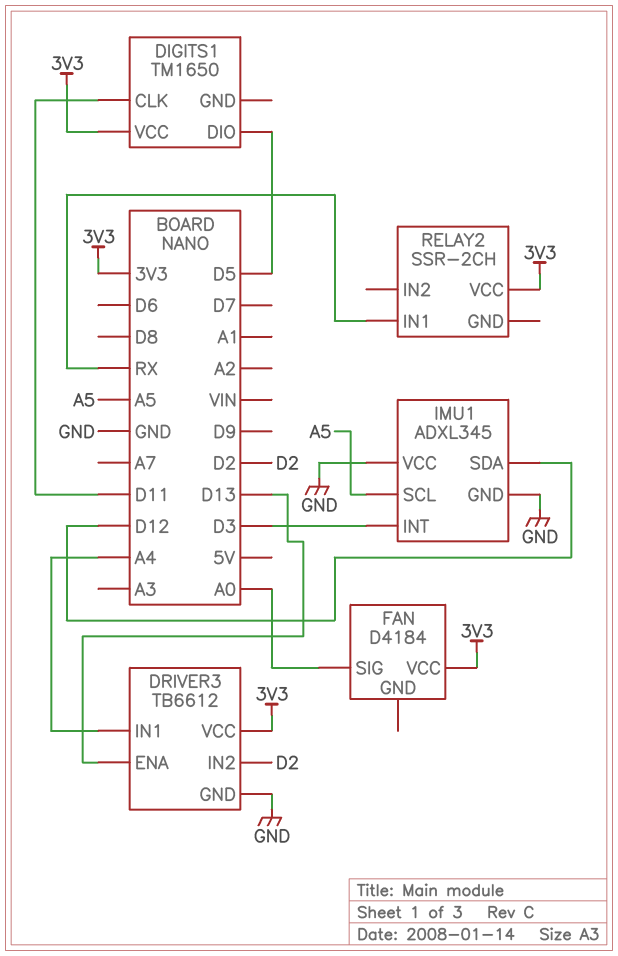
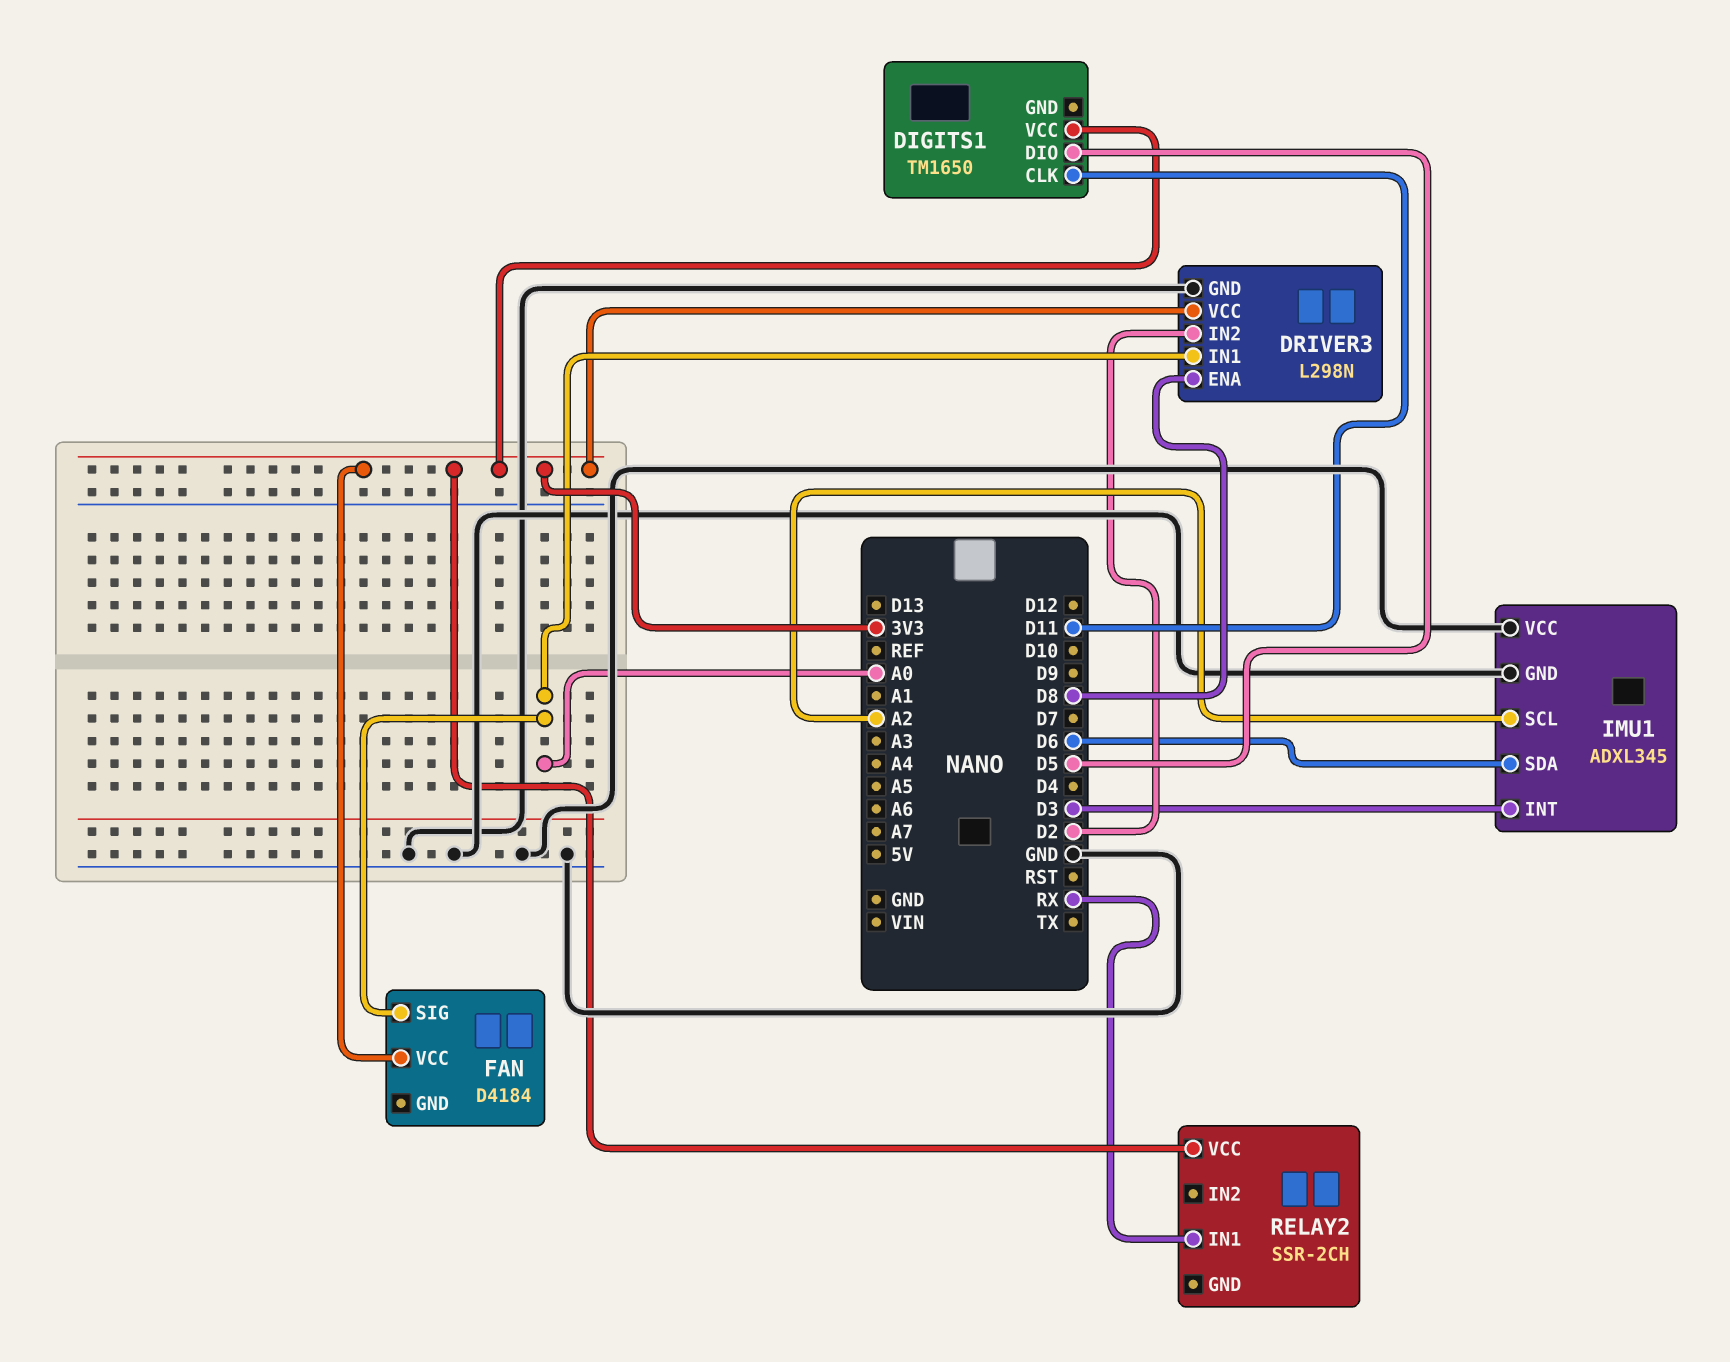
DRIVER3: TB6612 -> L298N
DRIVER3 pin ENA: D13 -> D8
DRIVER3 pin IN1: A4 -> A0
IMU1 pin SCL: A5 -> A2
IMU1 pin SDA: D12 -> D6

